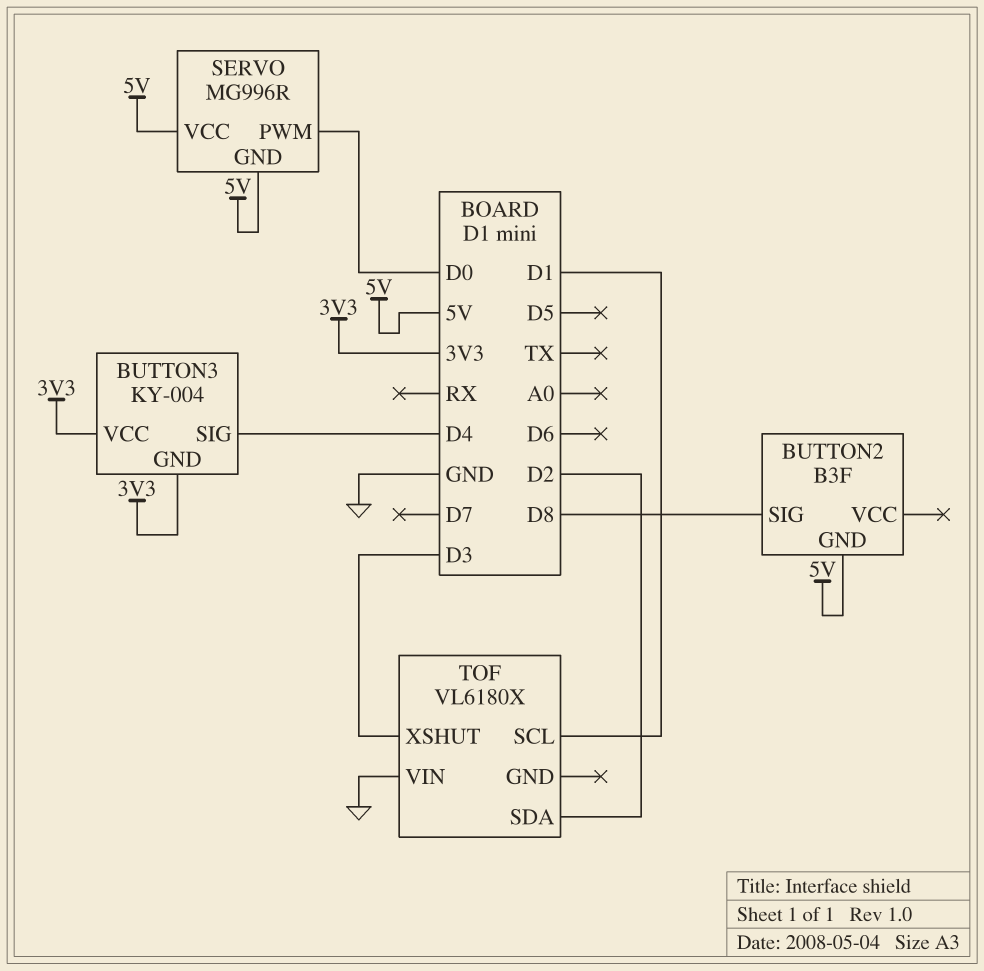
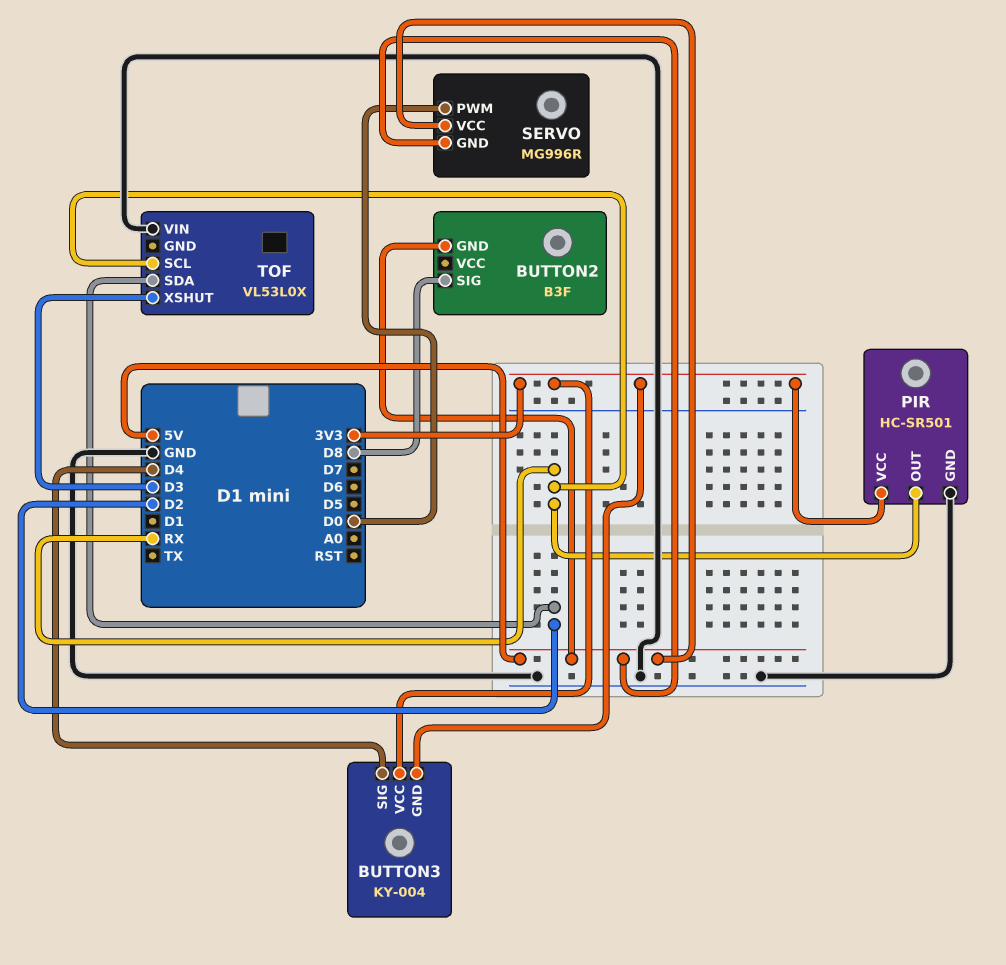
PIR: none -> HC-SR501
PIR pin GND: none -> GND
PIR pin OUT: none -> RX
PIR pin VCC: none -> 3V3
TOF: VL6180X -> VL53L0X
TOF pin SCL: D1 -> RX

